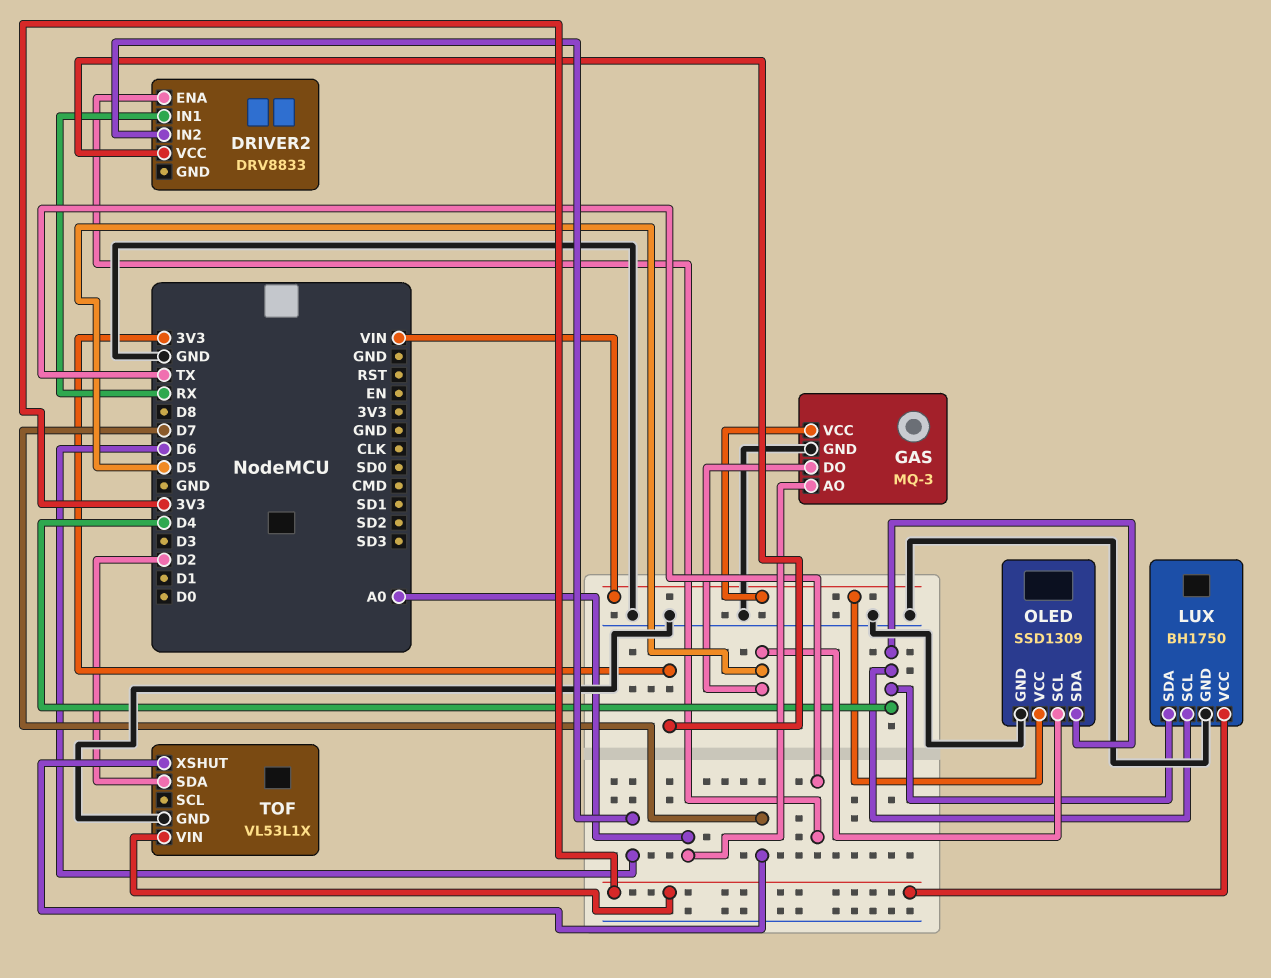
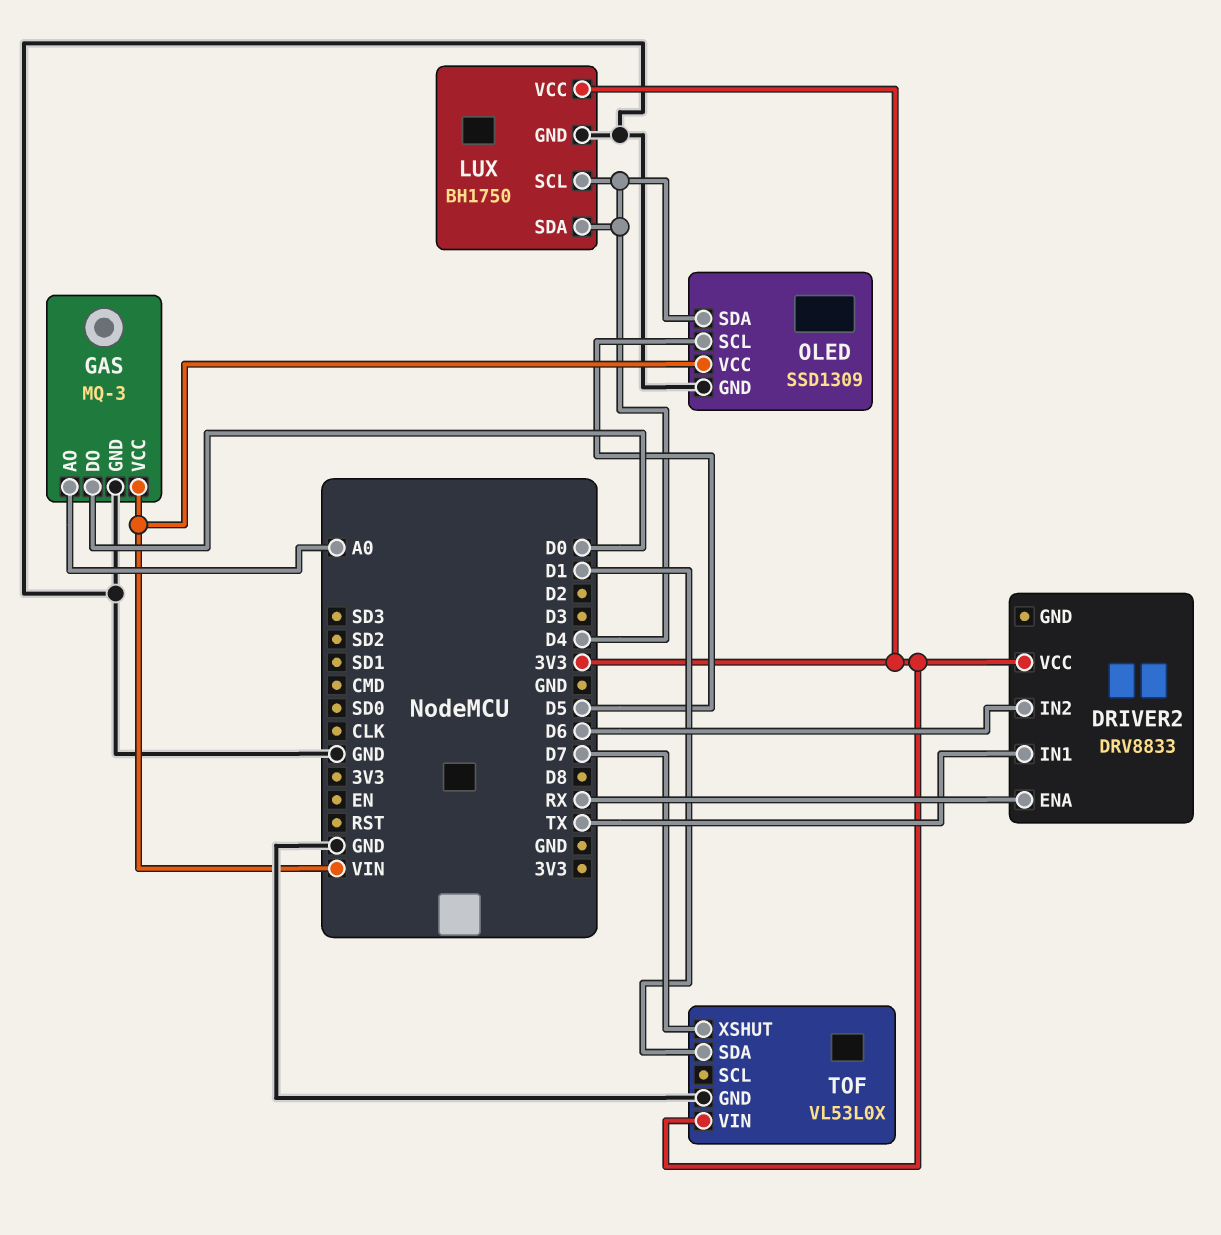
DRIVER2 pin ENA: TX -> RX
DRIVER2 pin IN1: RX -> TX
GAS pin DO: D5 -> D0
TOF: VL53L1X -> VL53L0X
TOF pin SDA: D2 -> D1

